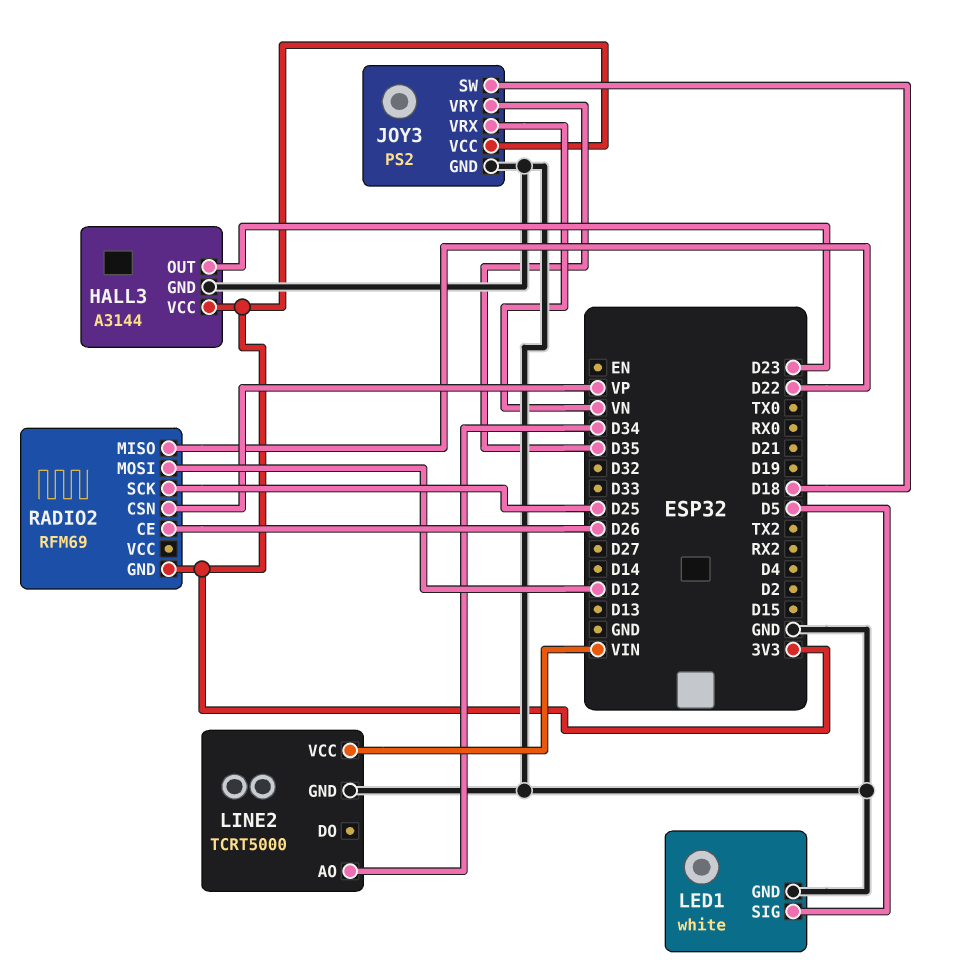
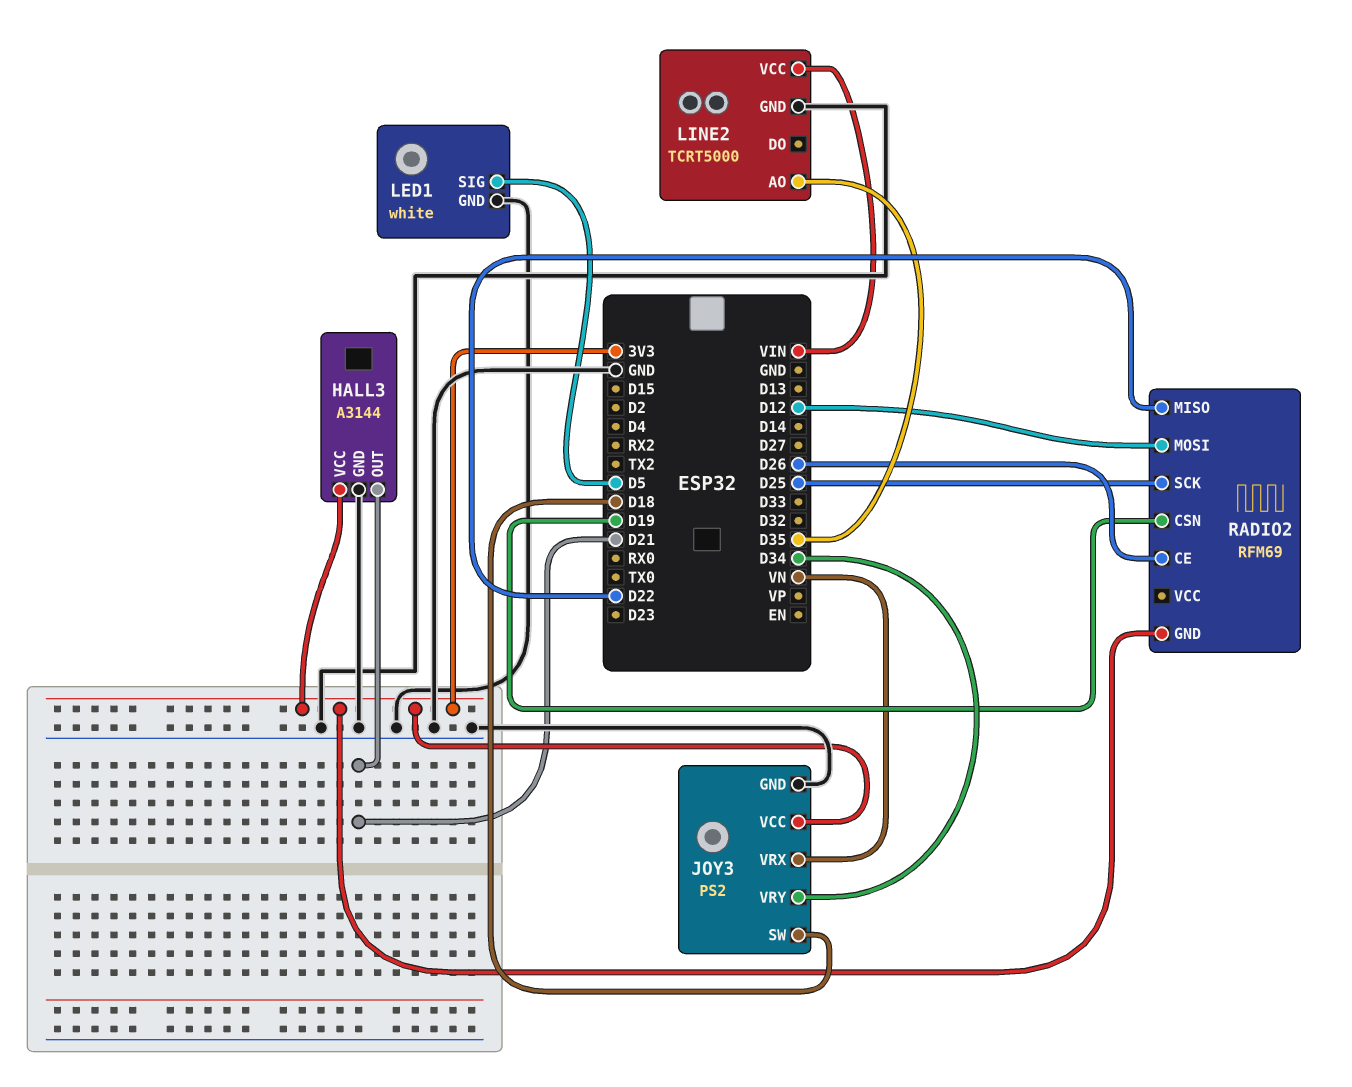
HALL3 pin OUT: D23 -> D21
JOY3 pin VRY: D35 -> D34
LINE2 pin AO: D34 -> D35
RADIO2 pin CSN: VP -> D19

